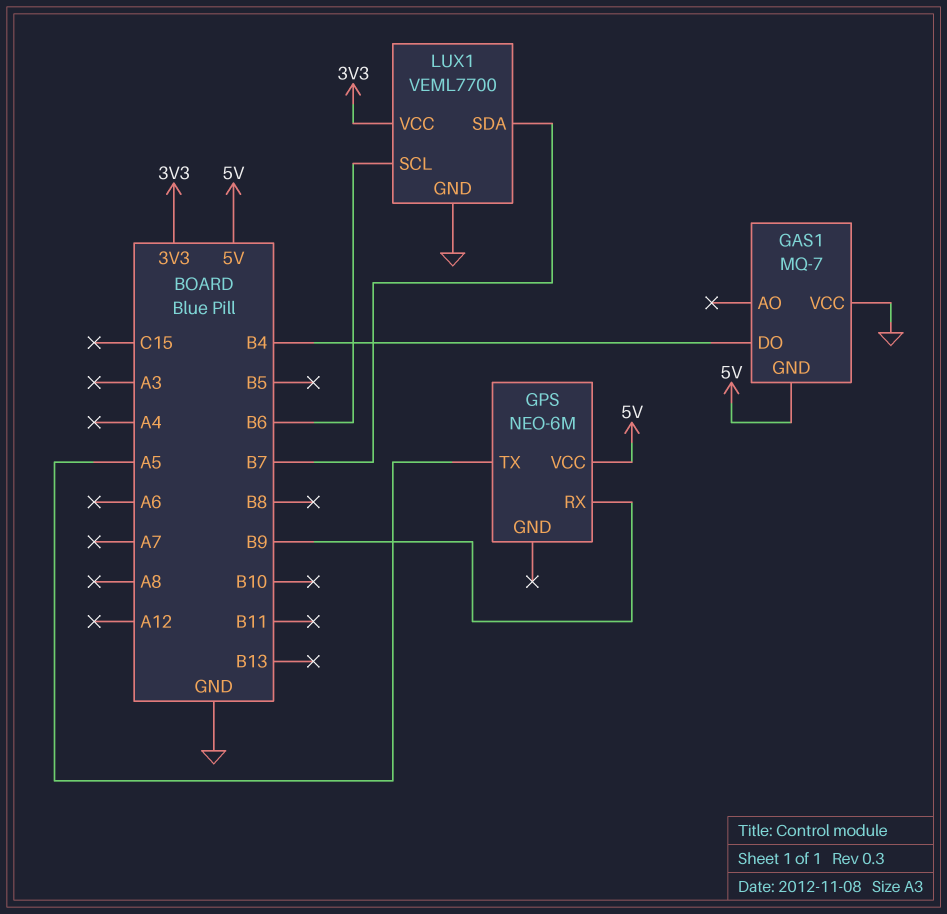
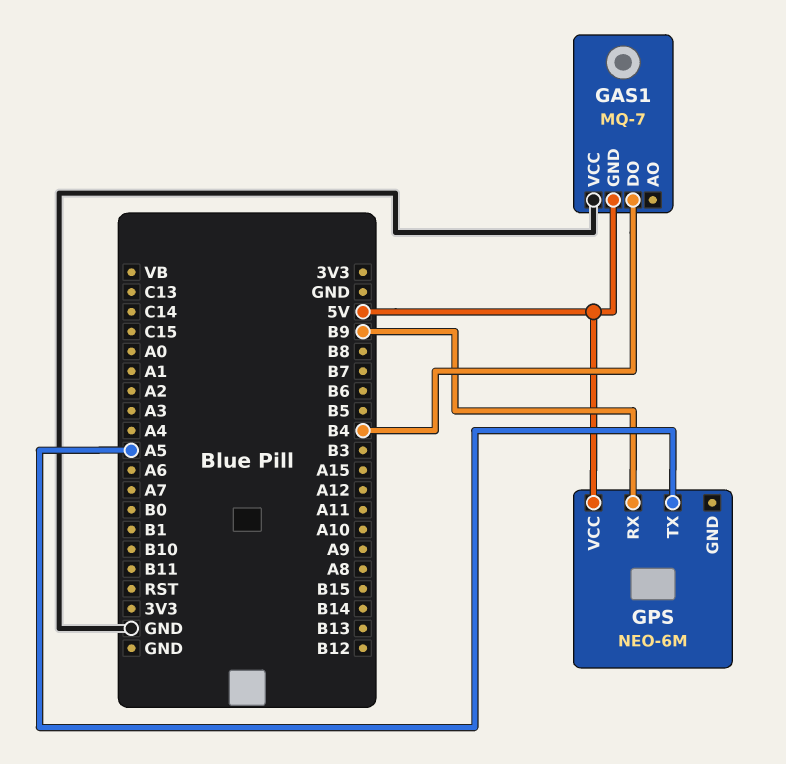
LUX1: VEML7700 -> none
LUX1 pin GND: GND -> none
LUX1 pin SCL: B6 -> none
LUX1 pin SDA: B7 -> none
LUX1 pin VCC: 3V3 -> none

